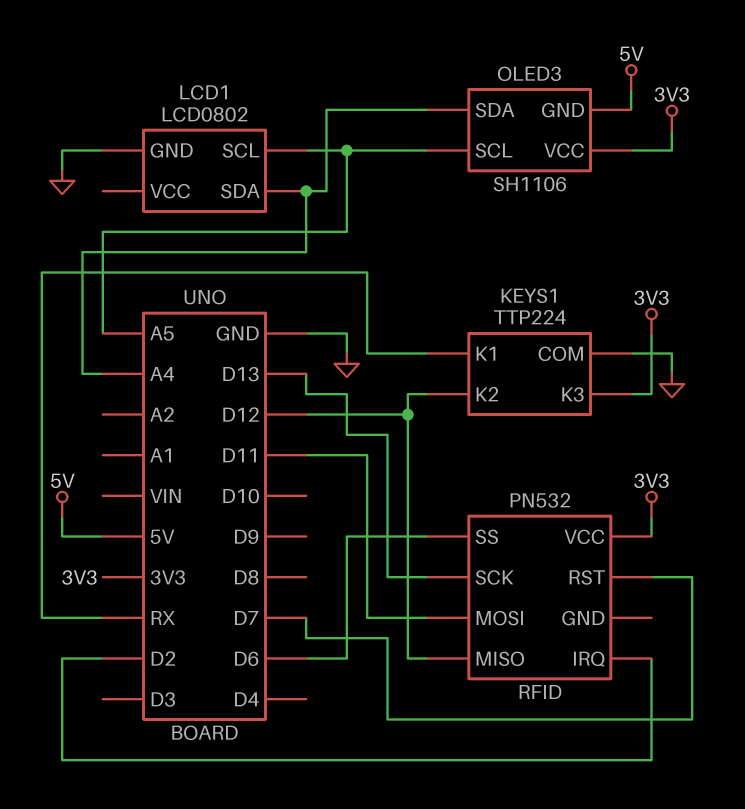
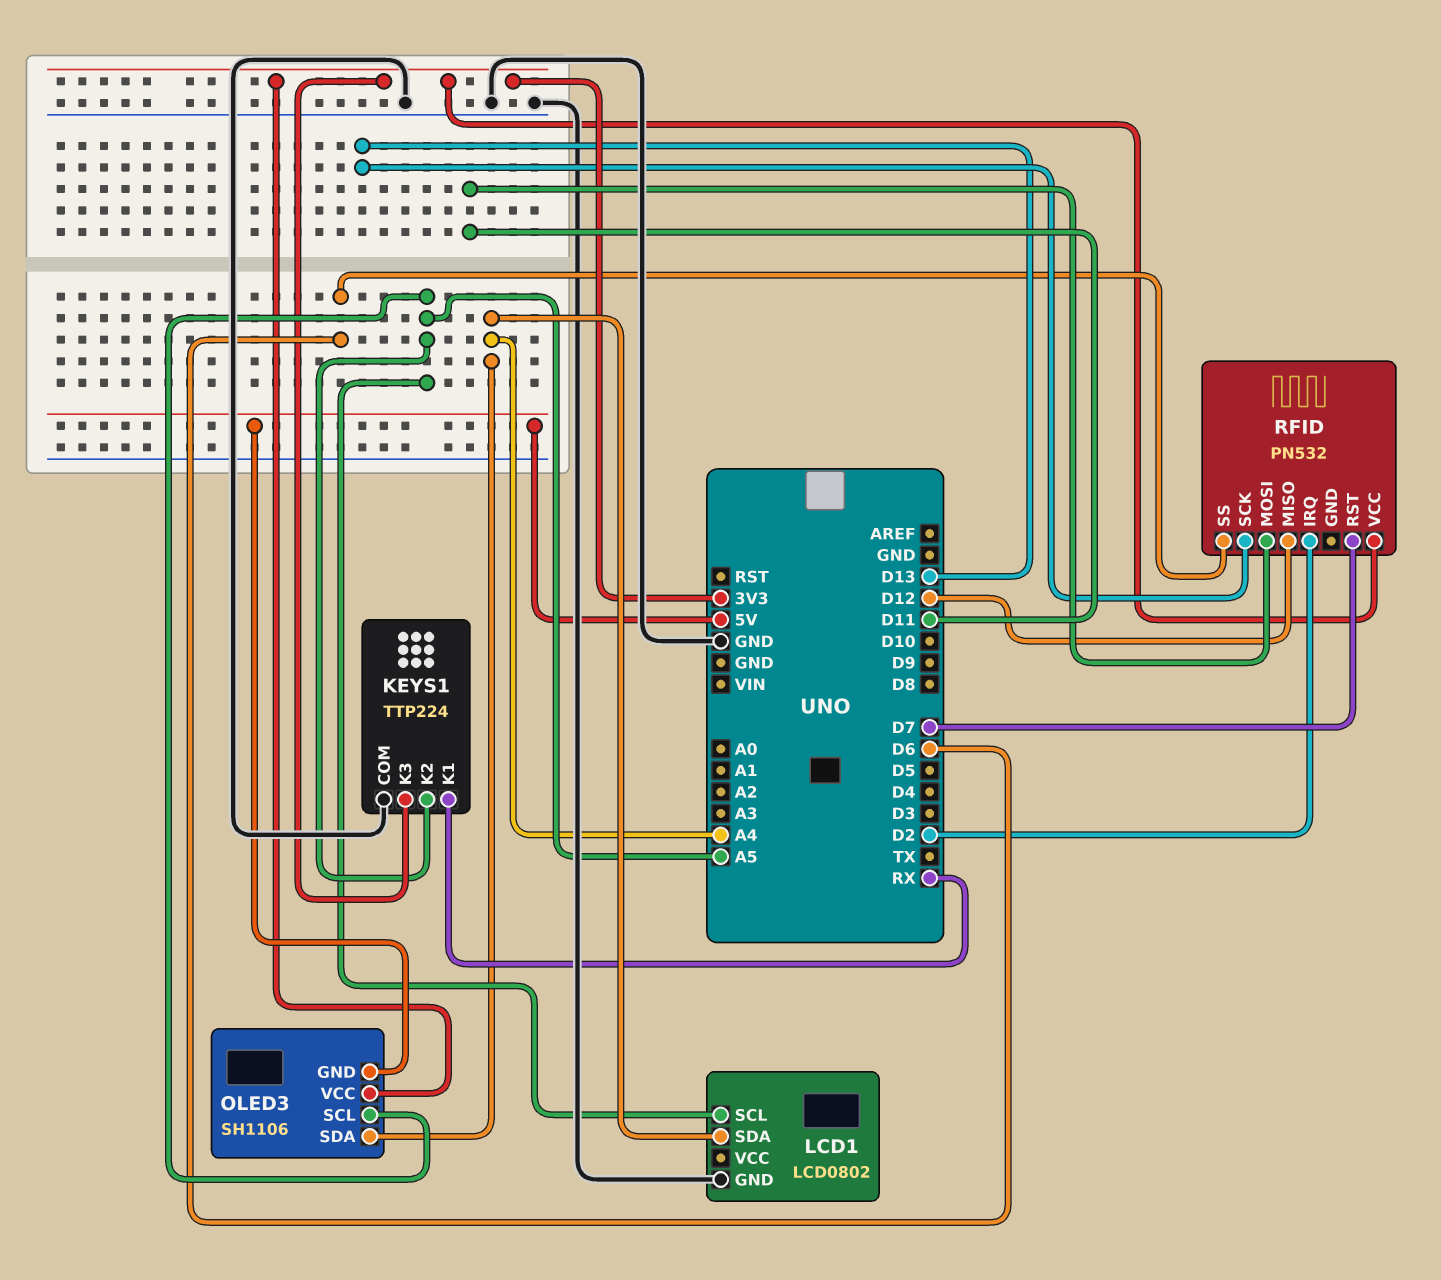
KEYS1 pin K2: D12 -> A5

